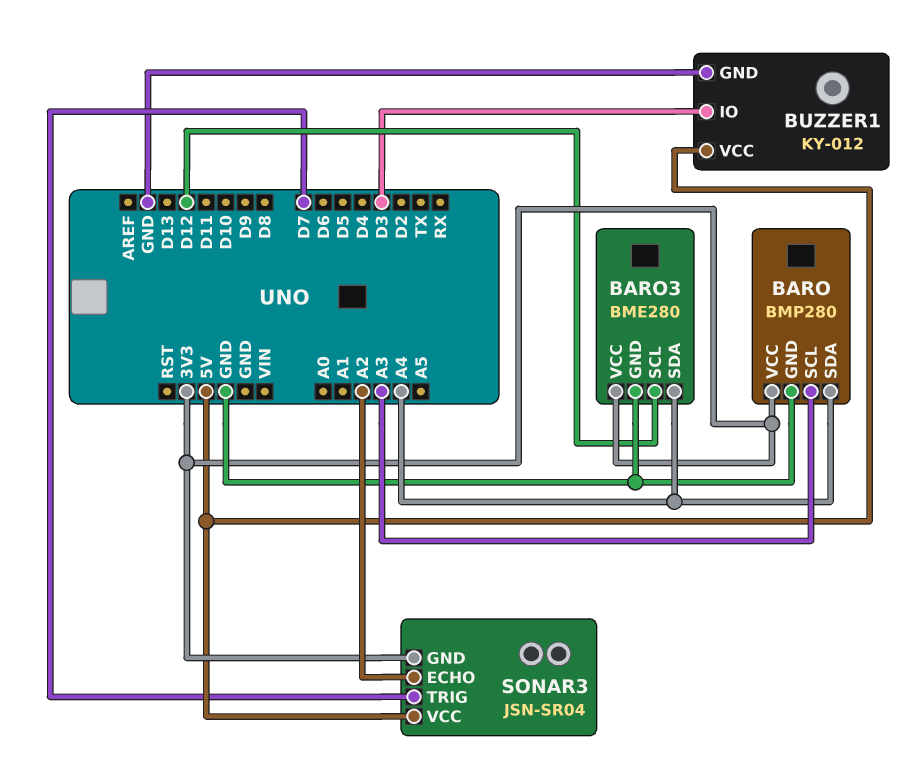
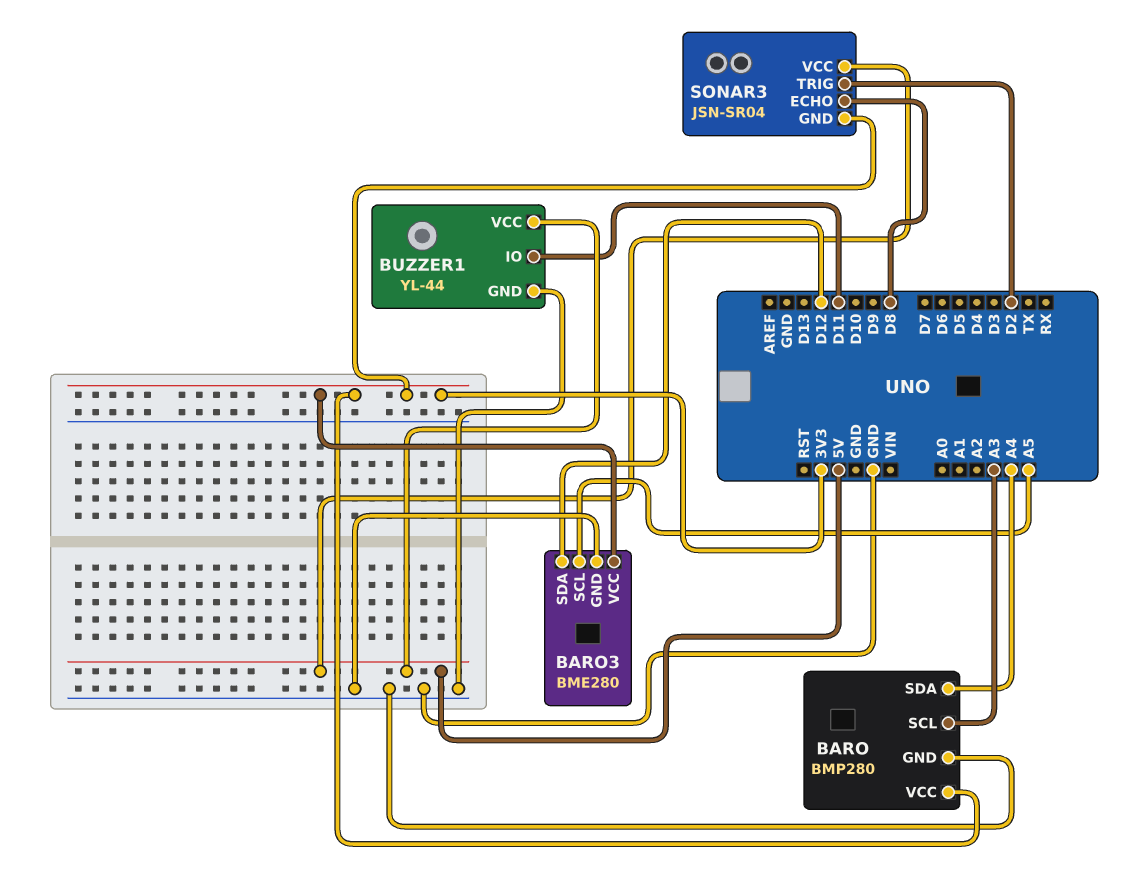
BARO3 pin SCL: D12 -> A5
BARO3 pin SDA: A4 -> D12
BUZZER1: KY-012 -> YL-44
BUZZER1 pin IO: D3 -> D11
SONAR3 pin ECHO: A2 -> D8
SONAR3 pin TRIG: D7 -> D2

